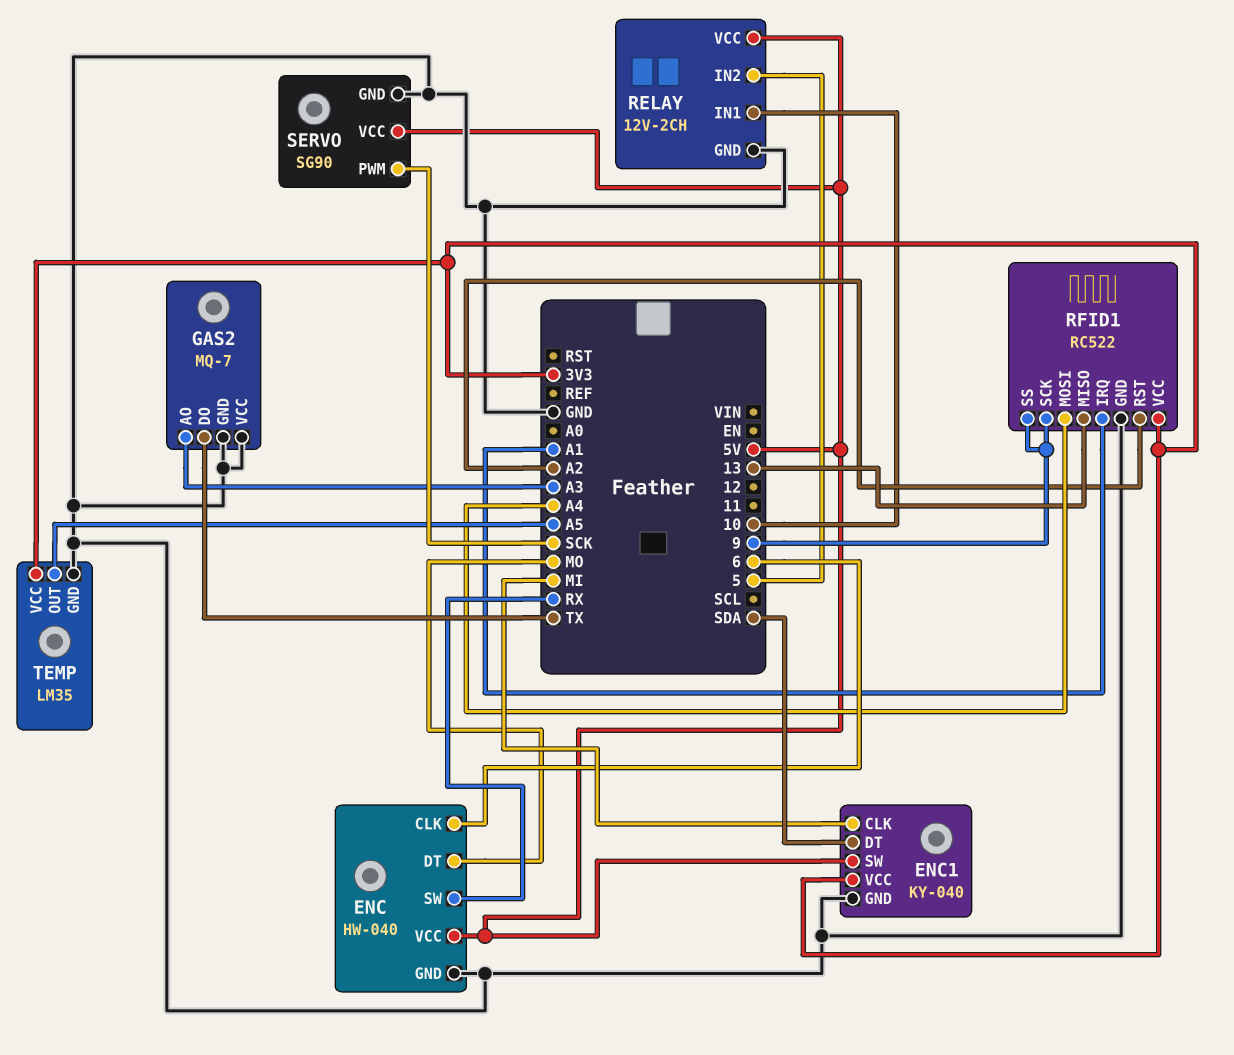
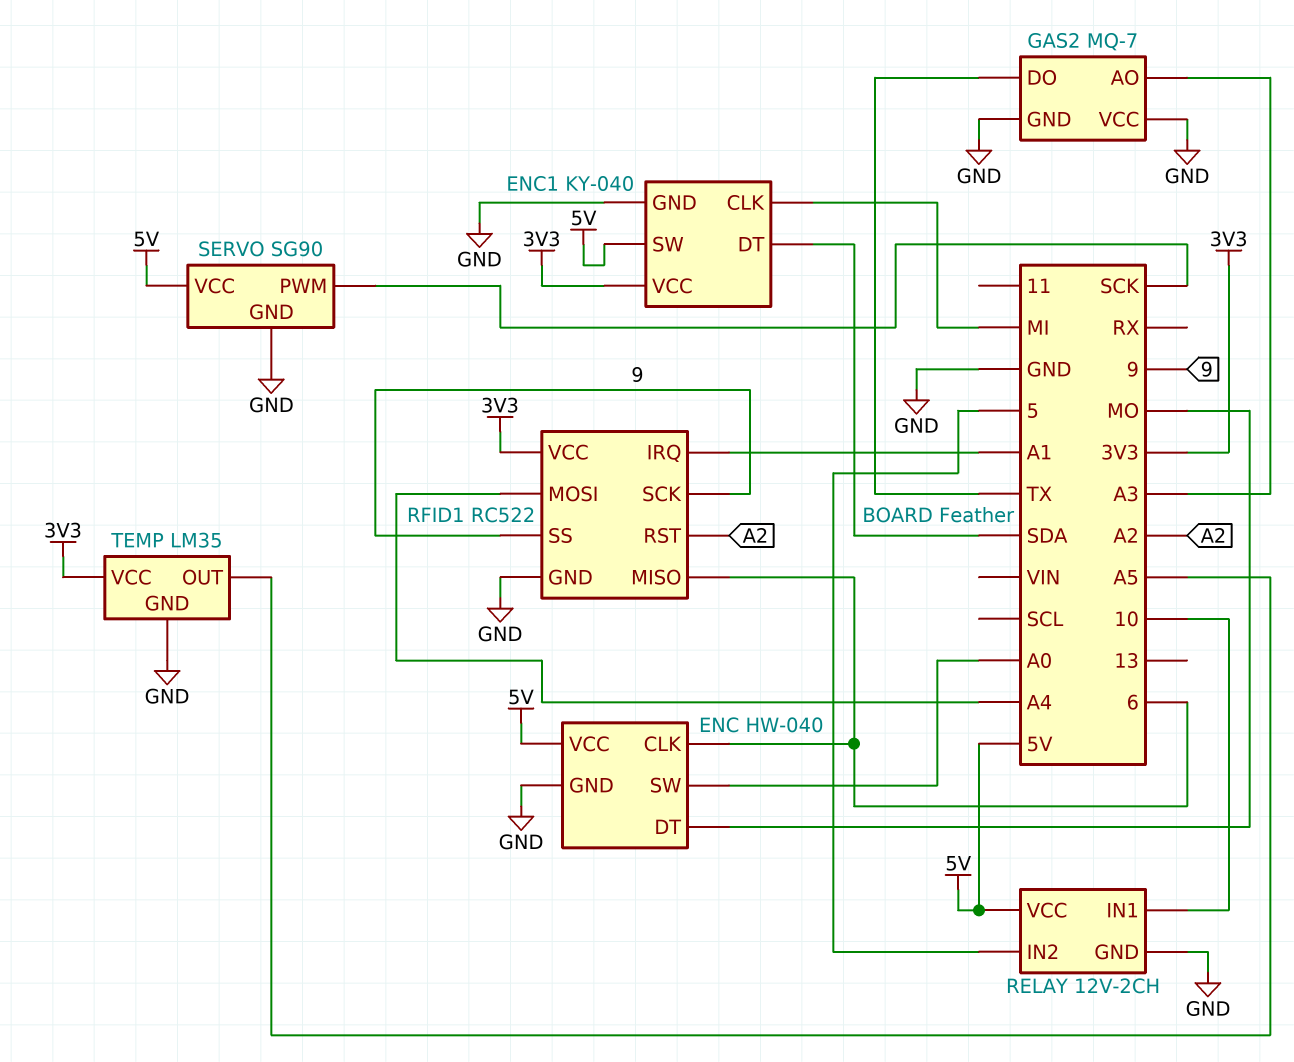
ENC pin SW: RX -> A0
RFID1 pin MISO: 13 -> 6

